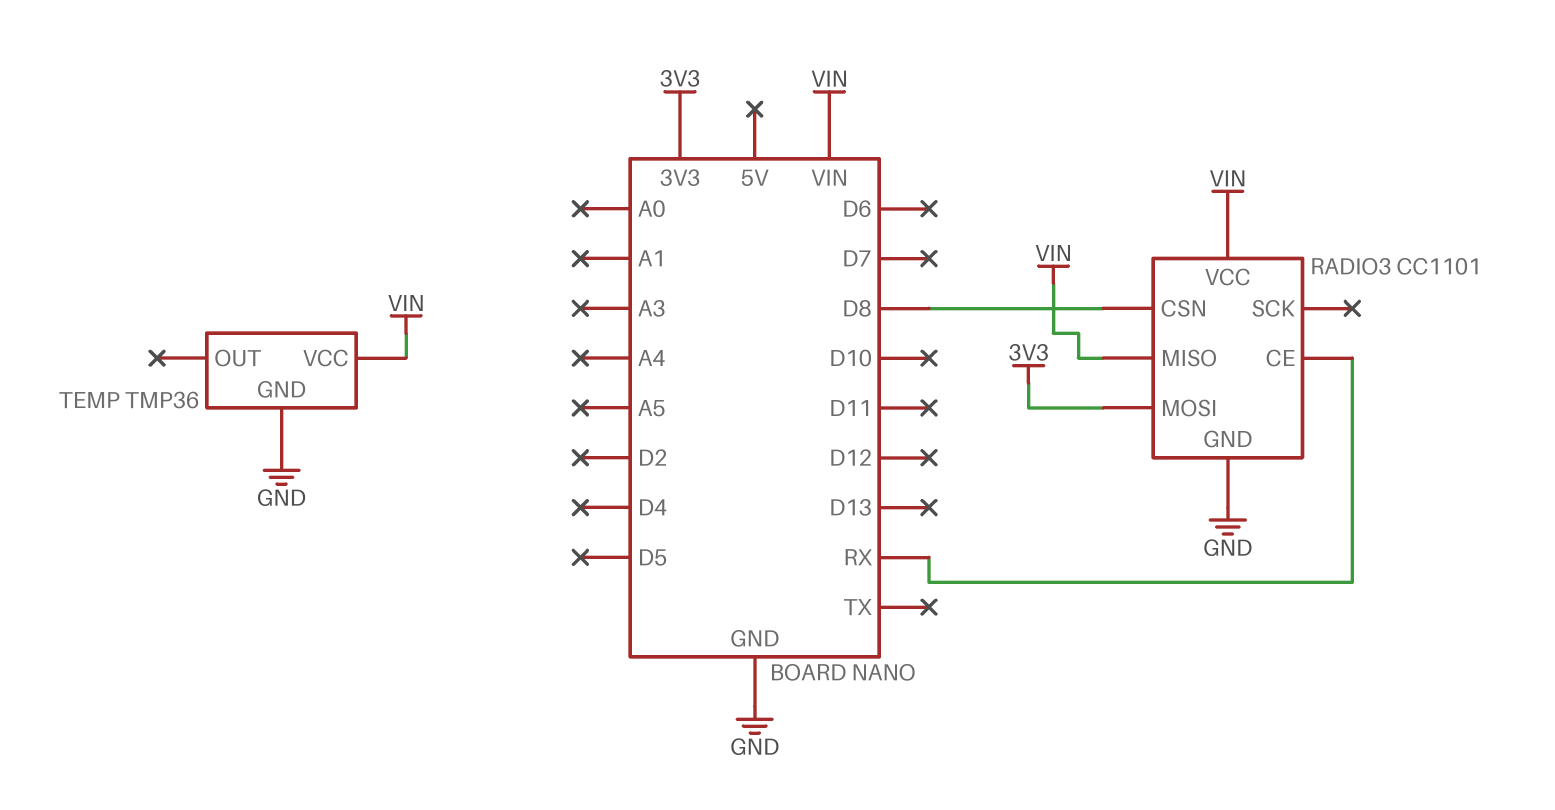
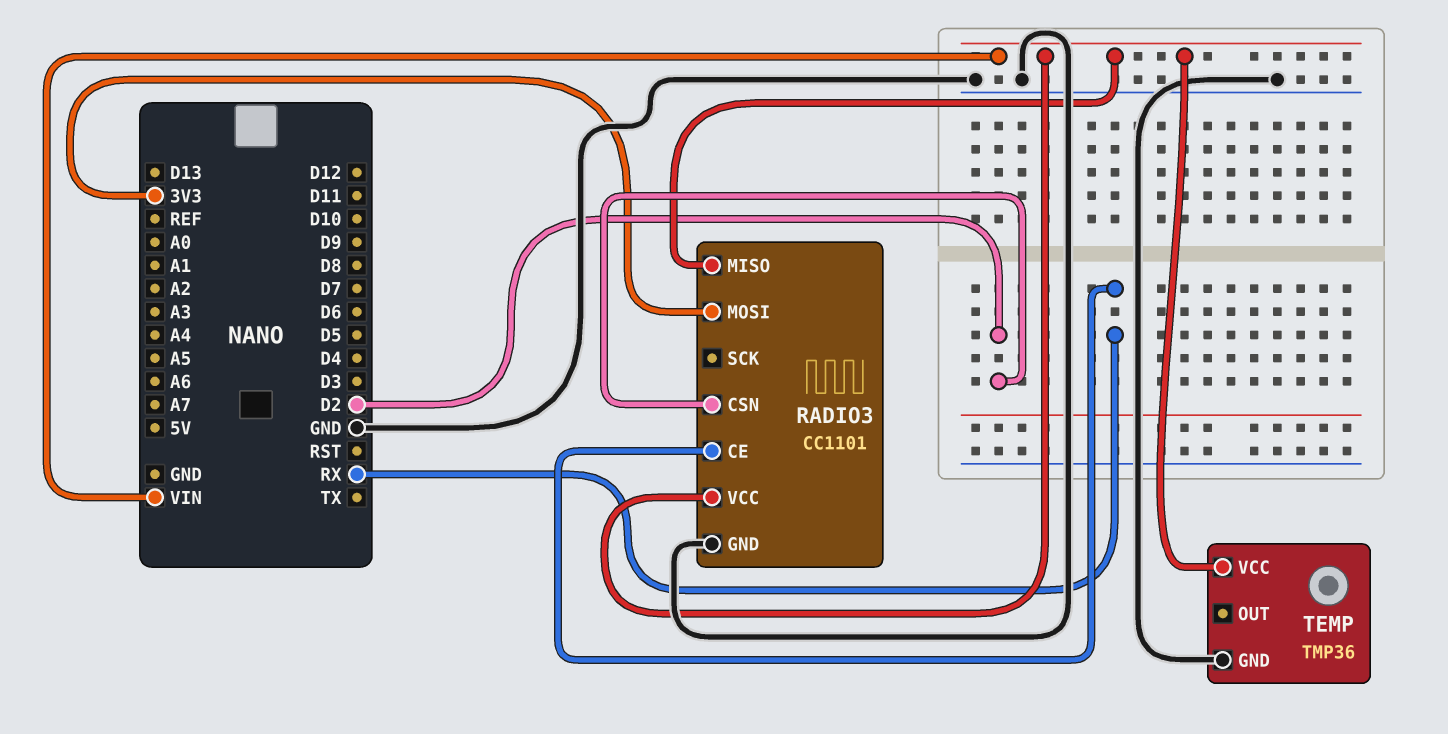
RADIO3 pin CSN: D8 -> D2

